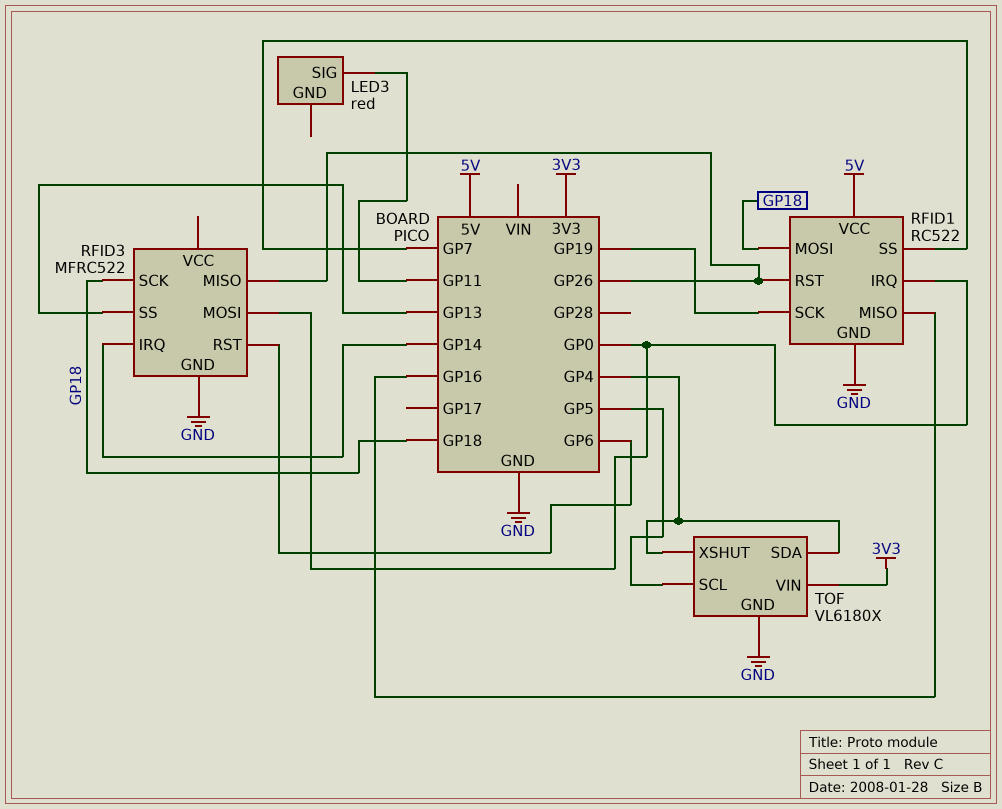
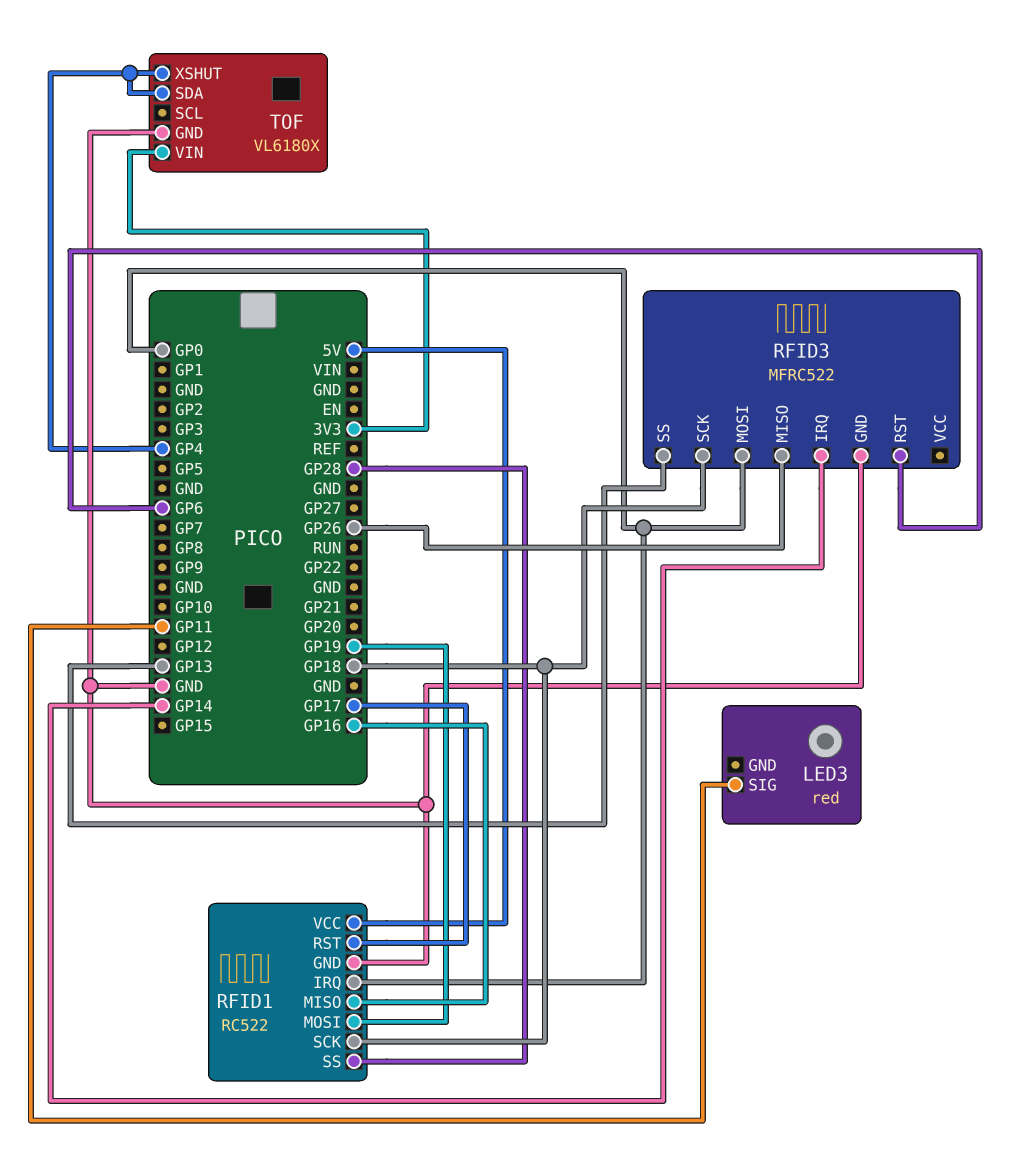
RFID1 pin MOSI: GP18 -> GP19
RFID1 pin RST: GP26 -> GP17
RFID1 pin SCK: GP19 -> GP18
RFID1 pin SS: GP7 -> GP28
TOF pin SCL: GP5 -> none

